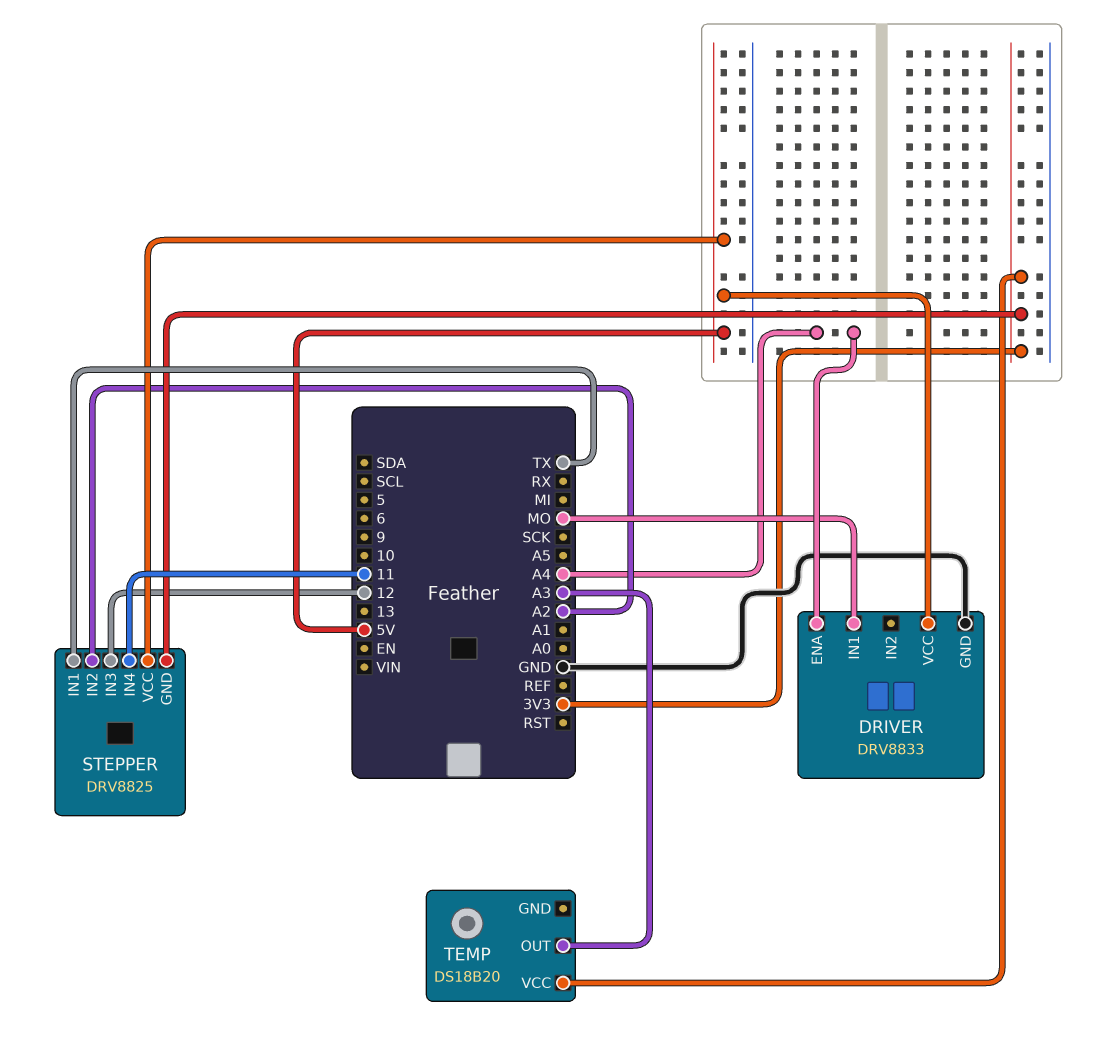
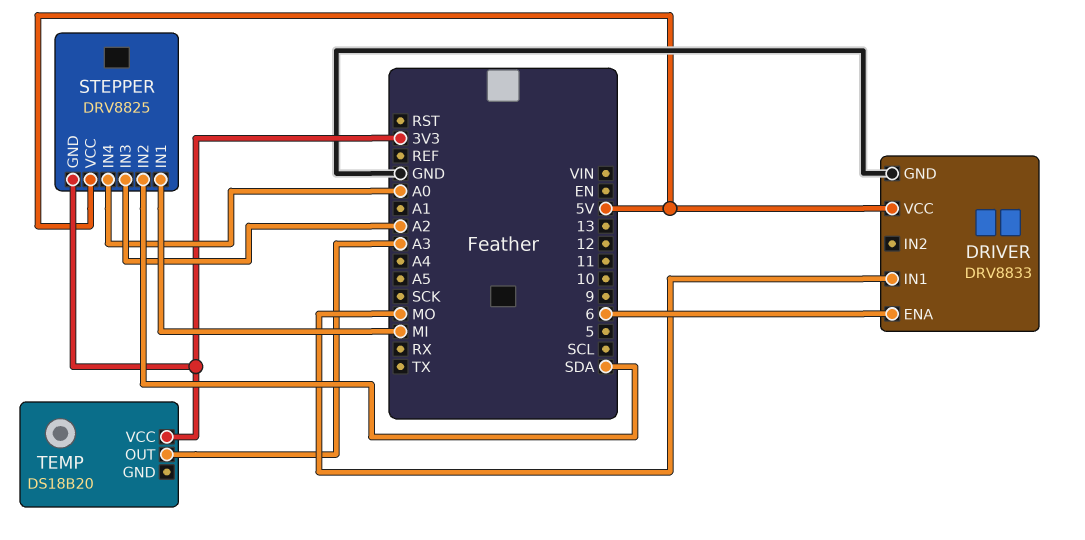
DRIVER pin ENA: A4 -> 6
STEPPER pin IN1: TX -> MI
STEPPER pin IN2: A2 -> SDA
STEPPER pin IN3: 12 -> A2
STEPPER pin IN4: 11 -> A0

